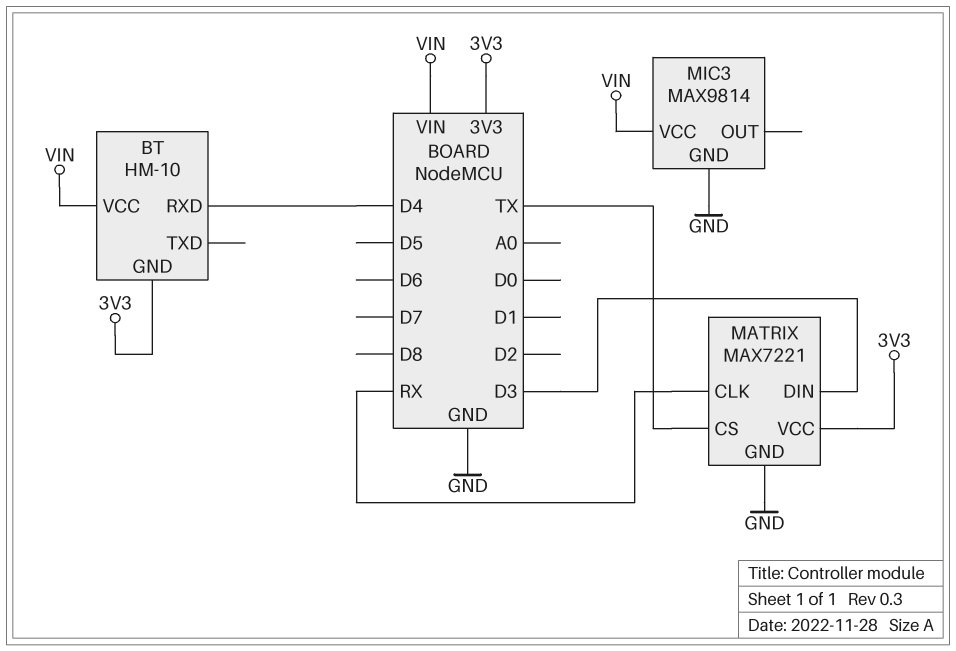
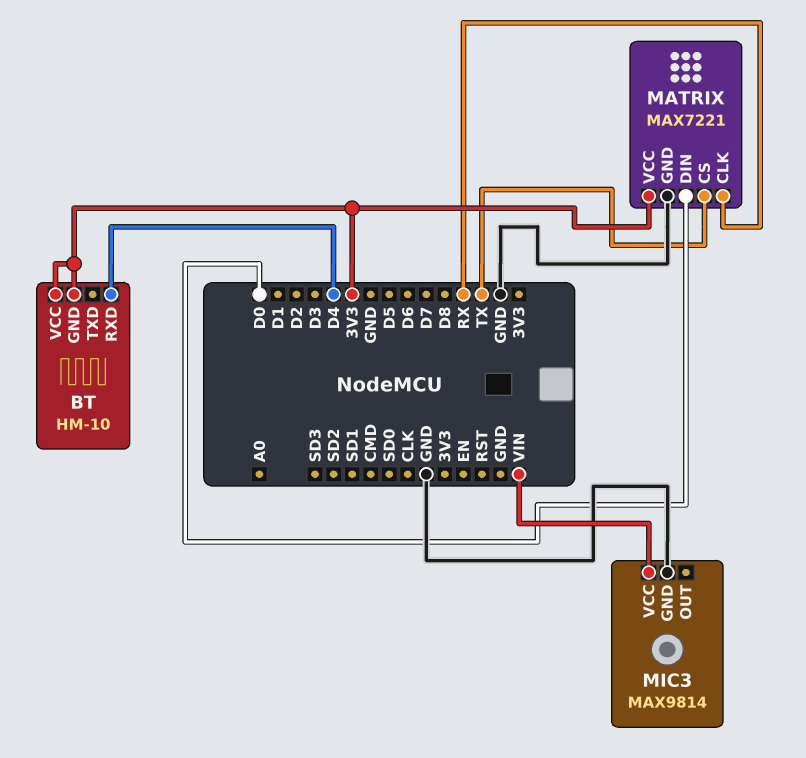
BT pin VCC: VIN -> 3V3
MATRIX pin DIN: D3 -> D0

